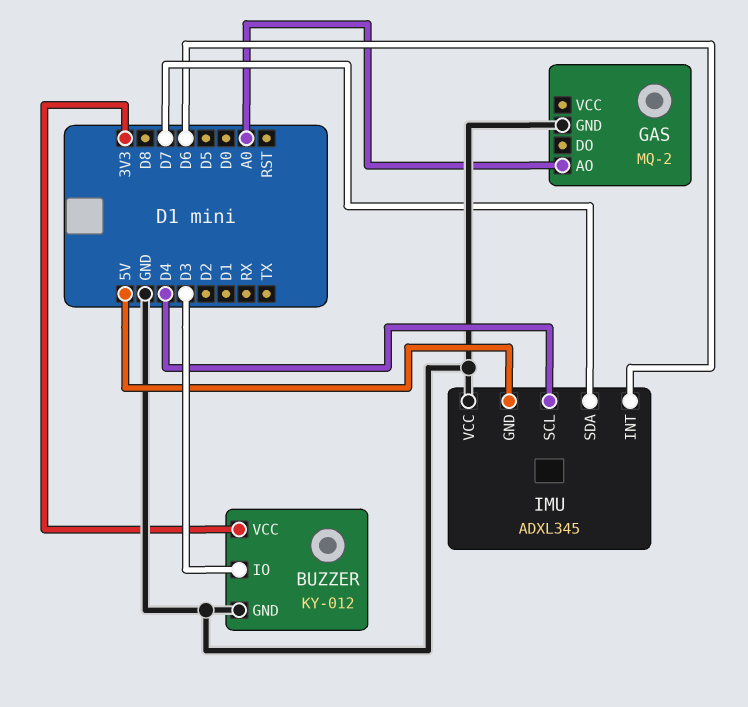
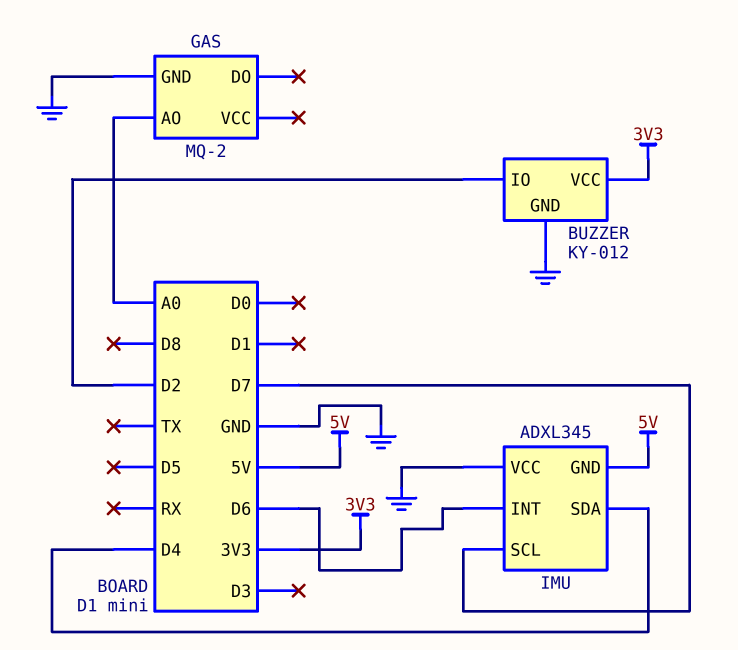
BUZZER pin IO: D3 -> D2
IMU pin SCL: D4 -> D7
IMU pin SDA: D7 -> D4

